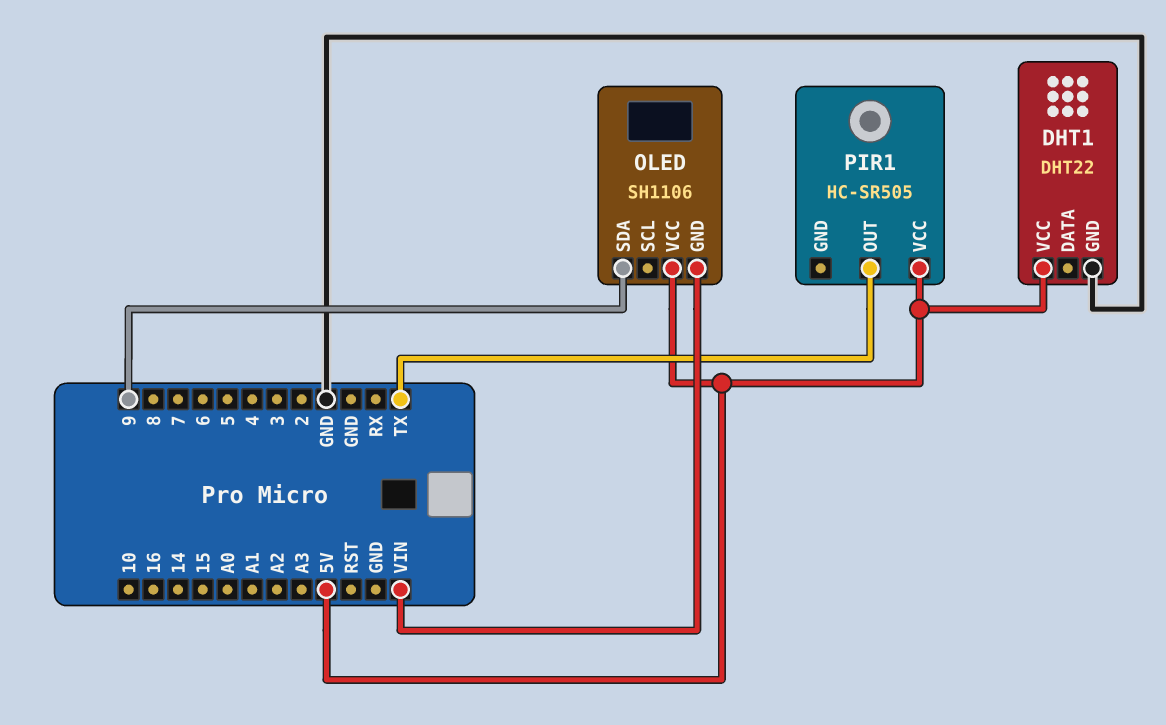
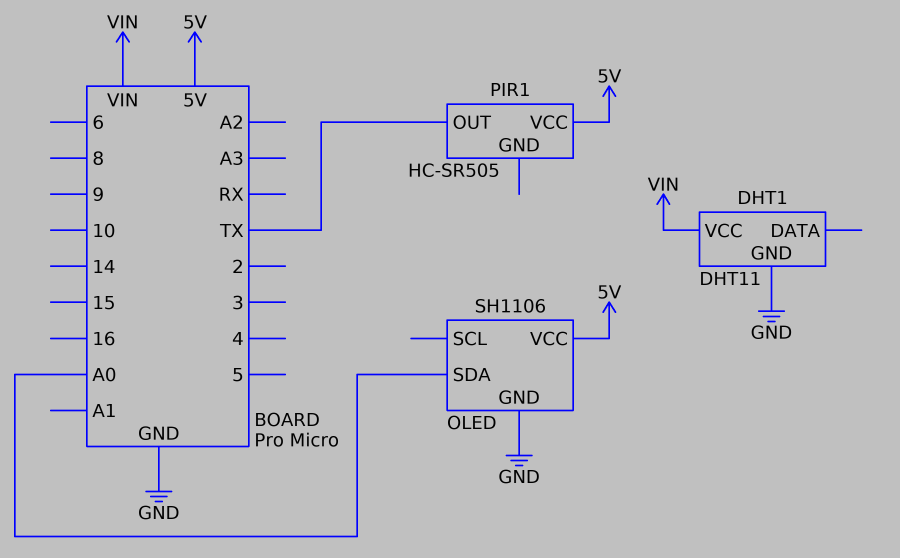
DHT1: DHT22 -> DHT11
DHT1 pin VCC: 5V -> VIN
OLED pin GND: VIN -> GND
OLED pin SDA: 9 -> A0

